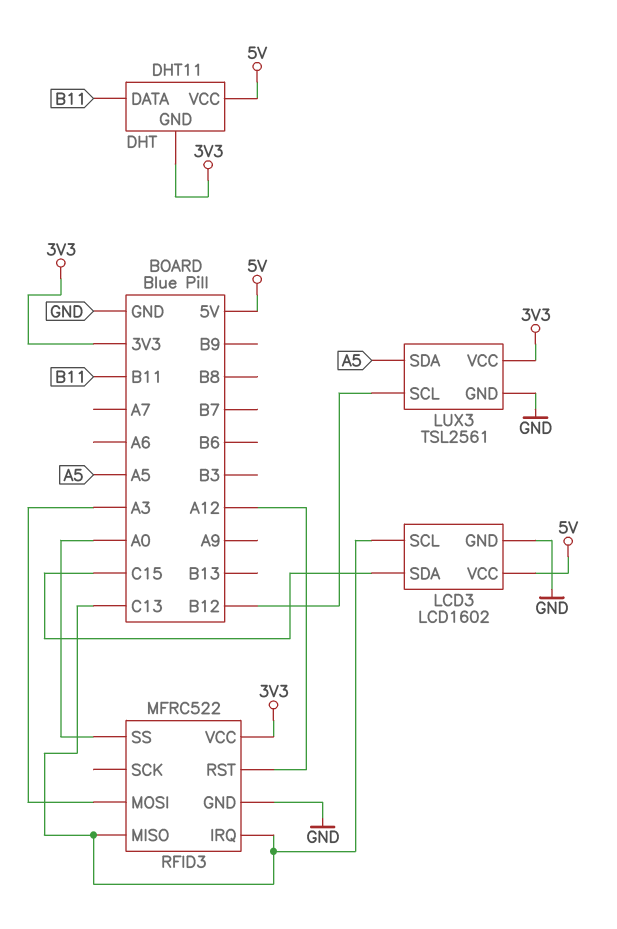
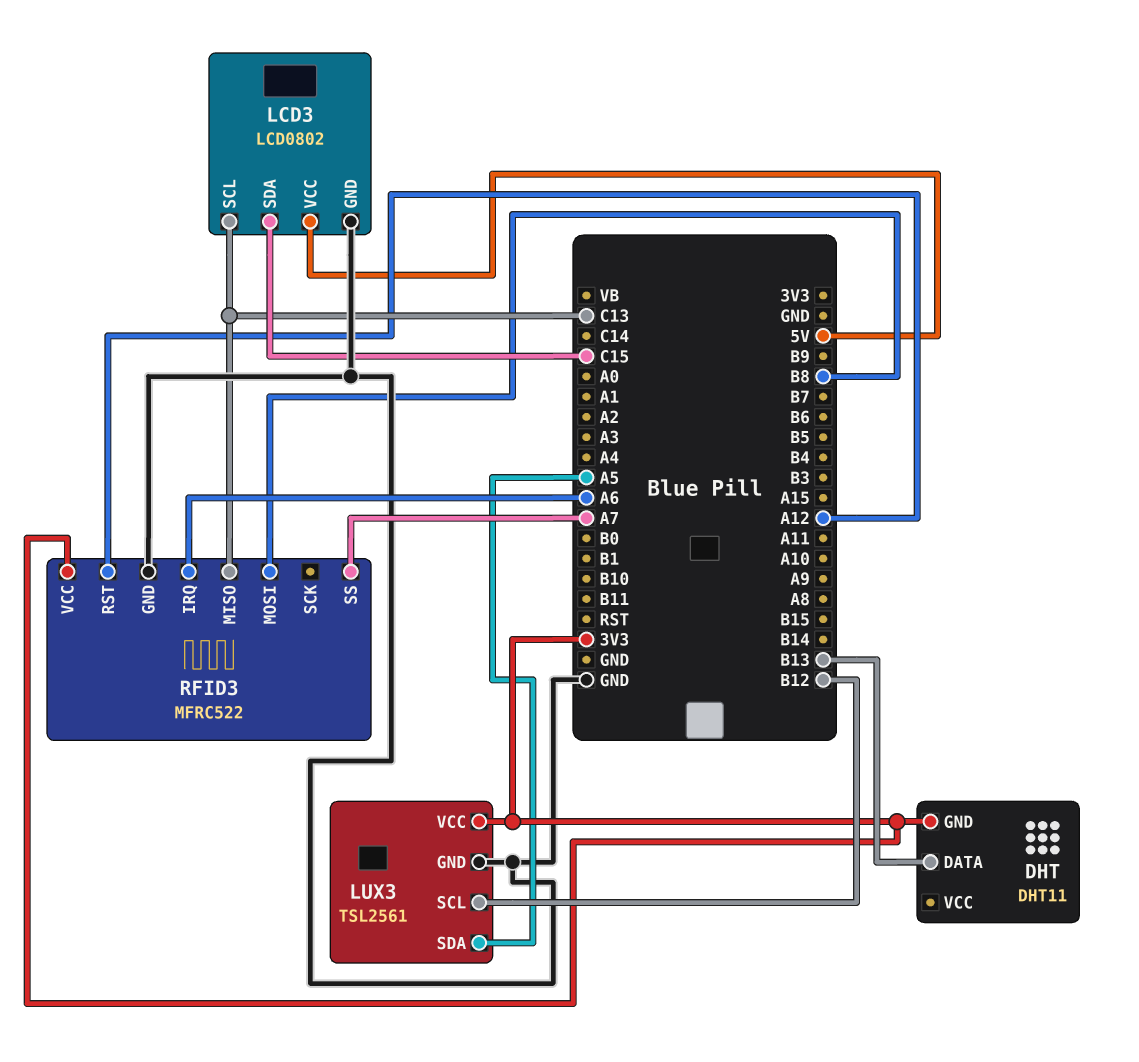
DHT pin DATA: B11 -> B13
DHT pin VCC: 5V -> none
LCD3: LCD1602 -> LCD0802
RFID3 pin IRQ: C13 -> A6
RFID3 pin MOSI: A3 -> B8
RFID3 pin SS: A0 -> A7

